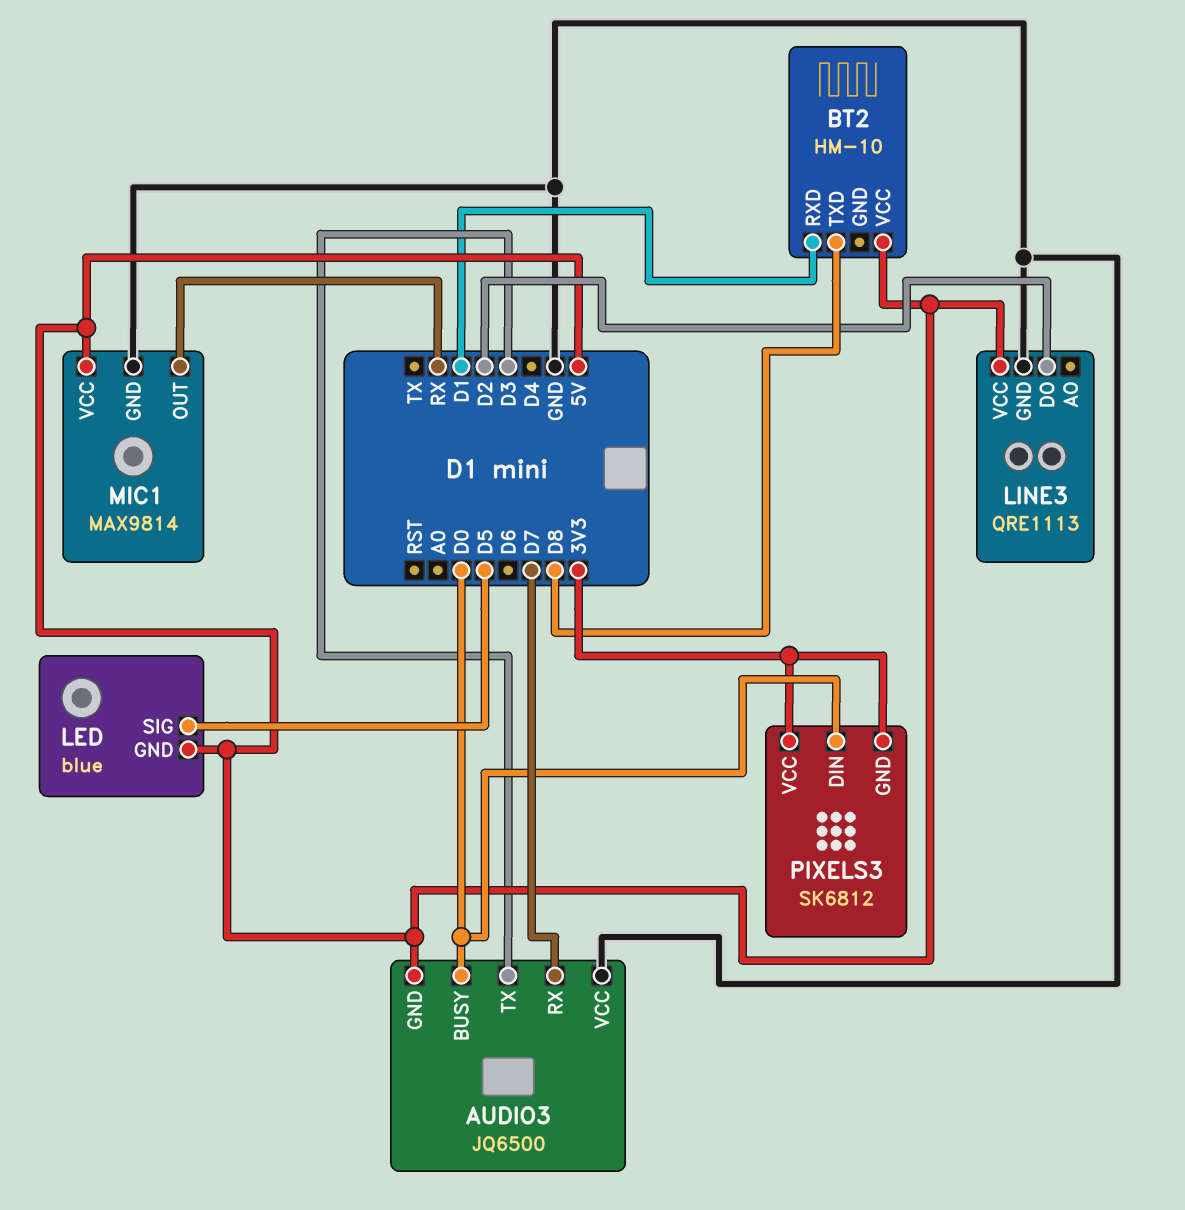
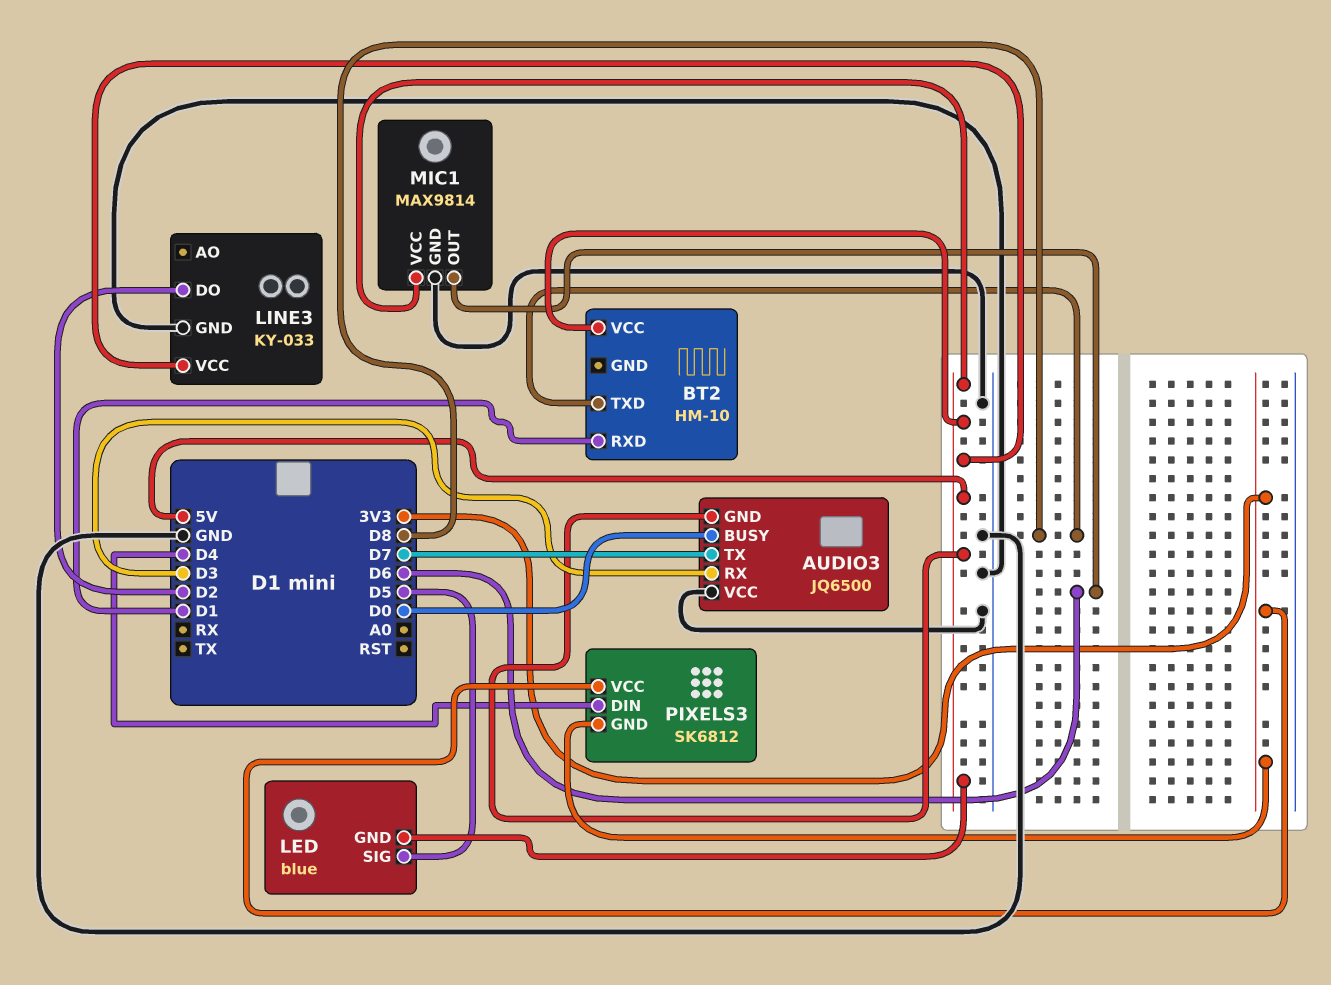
AUDIO3 pin RX: D7 -> D3
AUDIO3 pin TX: D3 -> D7
LINE3: QRE1113 -> KY-033
MIC1 pin OUT: RX -> D6
PIXELS3 pin DIN: D0 -> D4

